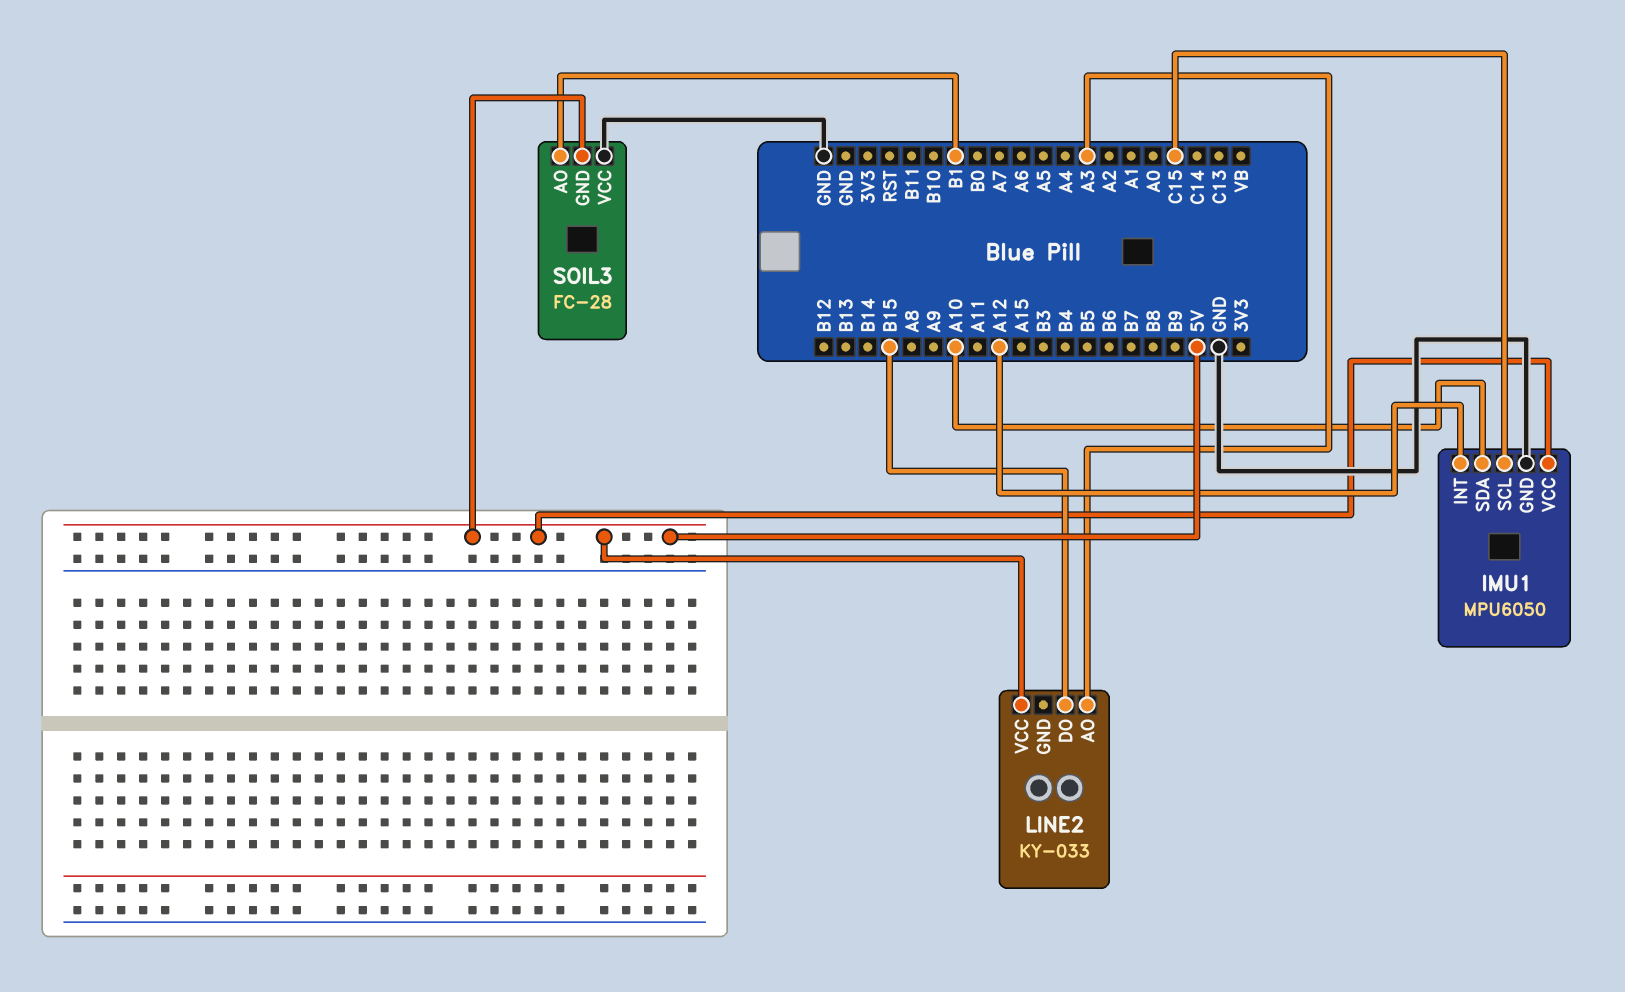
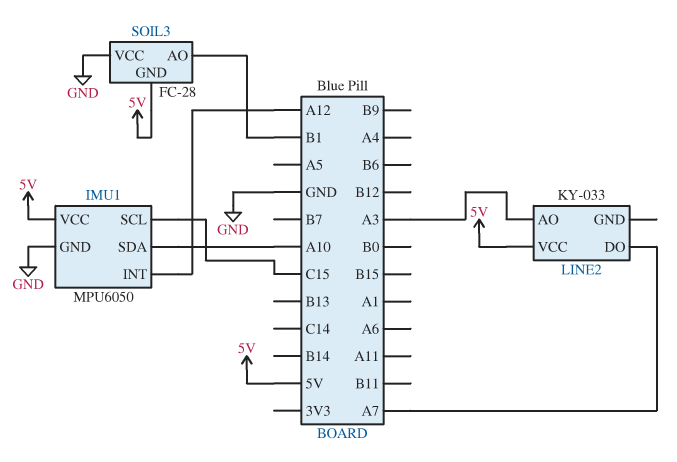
LINE2 pin DO: B15 -> A7

